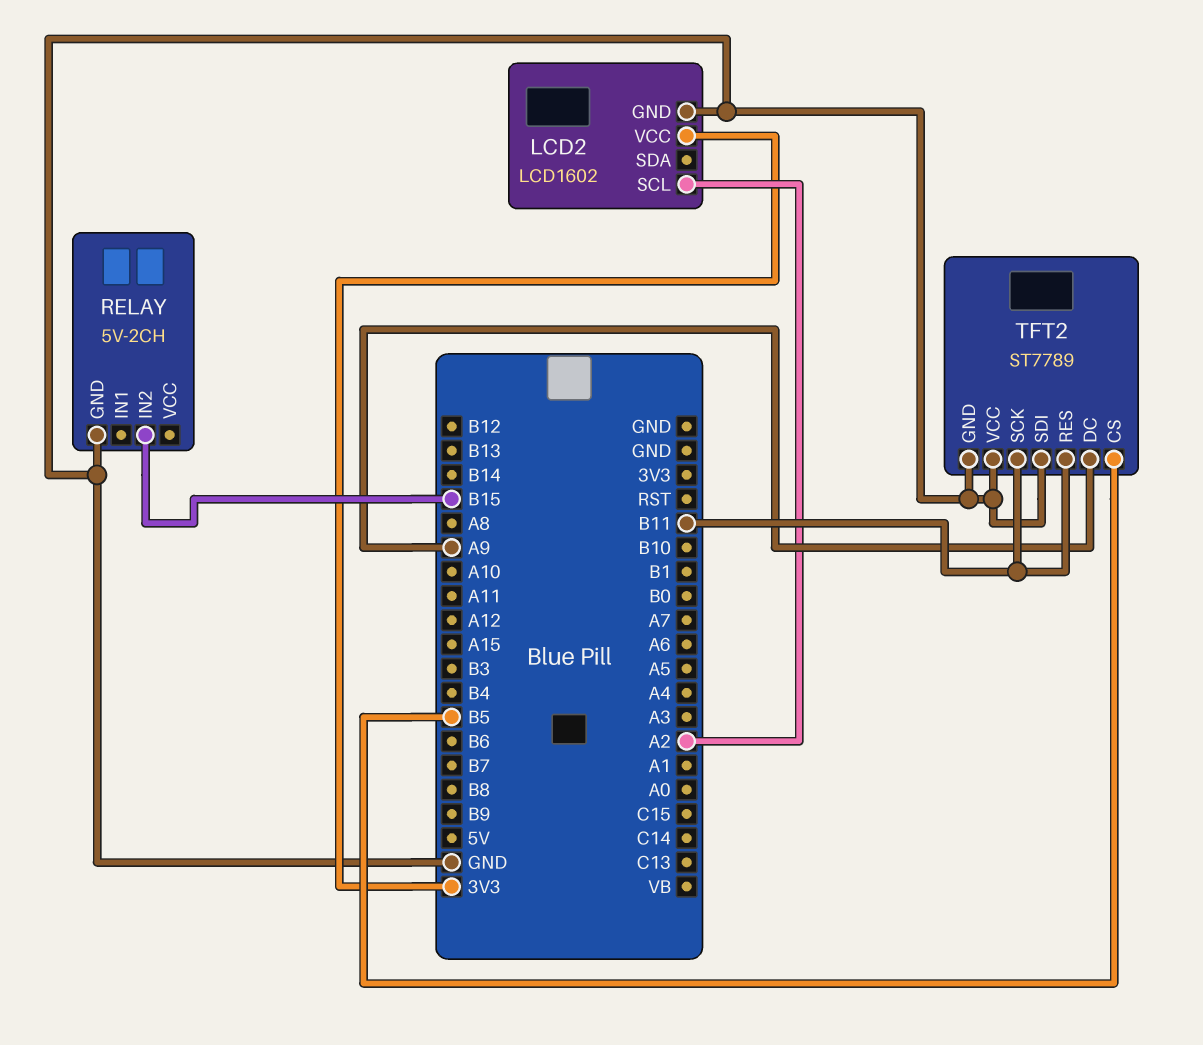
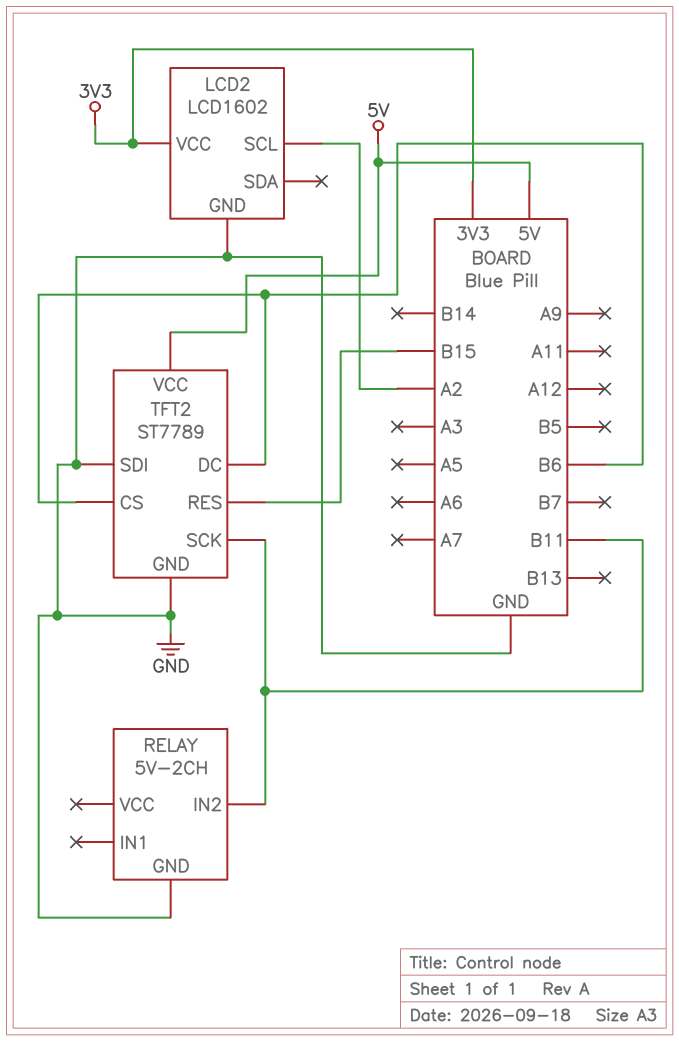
RELAY pin IN2: B15 -> B11
TFT2 pin CS: B5 -> B6
TFT2 pin DC: A9 -> B6
TFT2 pin RES: B11 -> B15
TFT2 pin VCC: GND -> 5V

